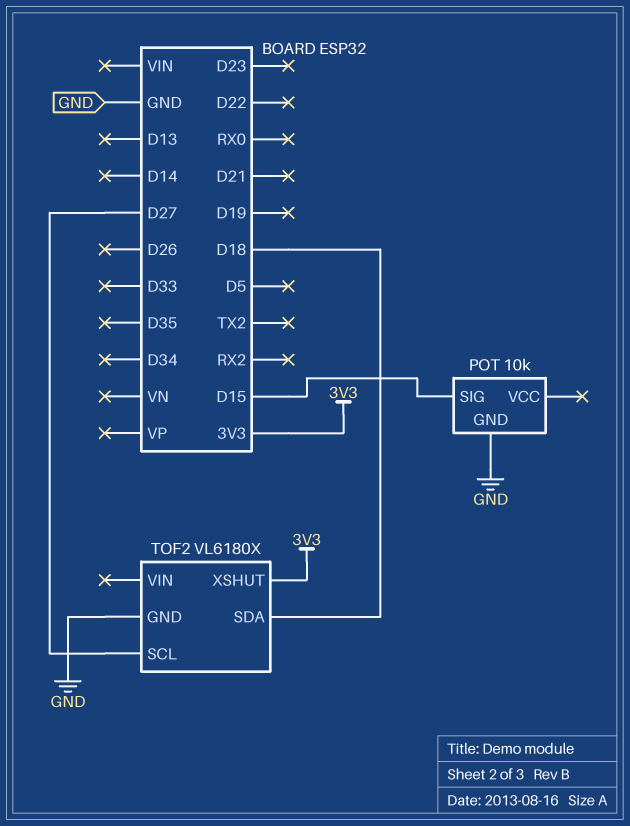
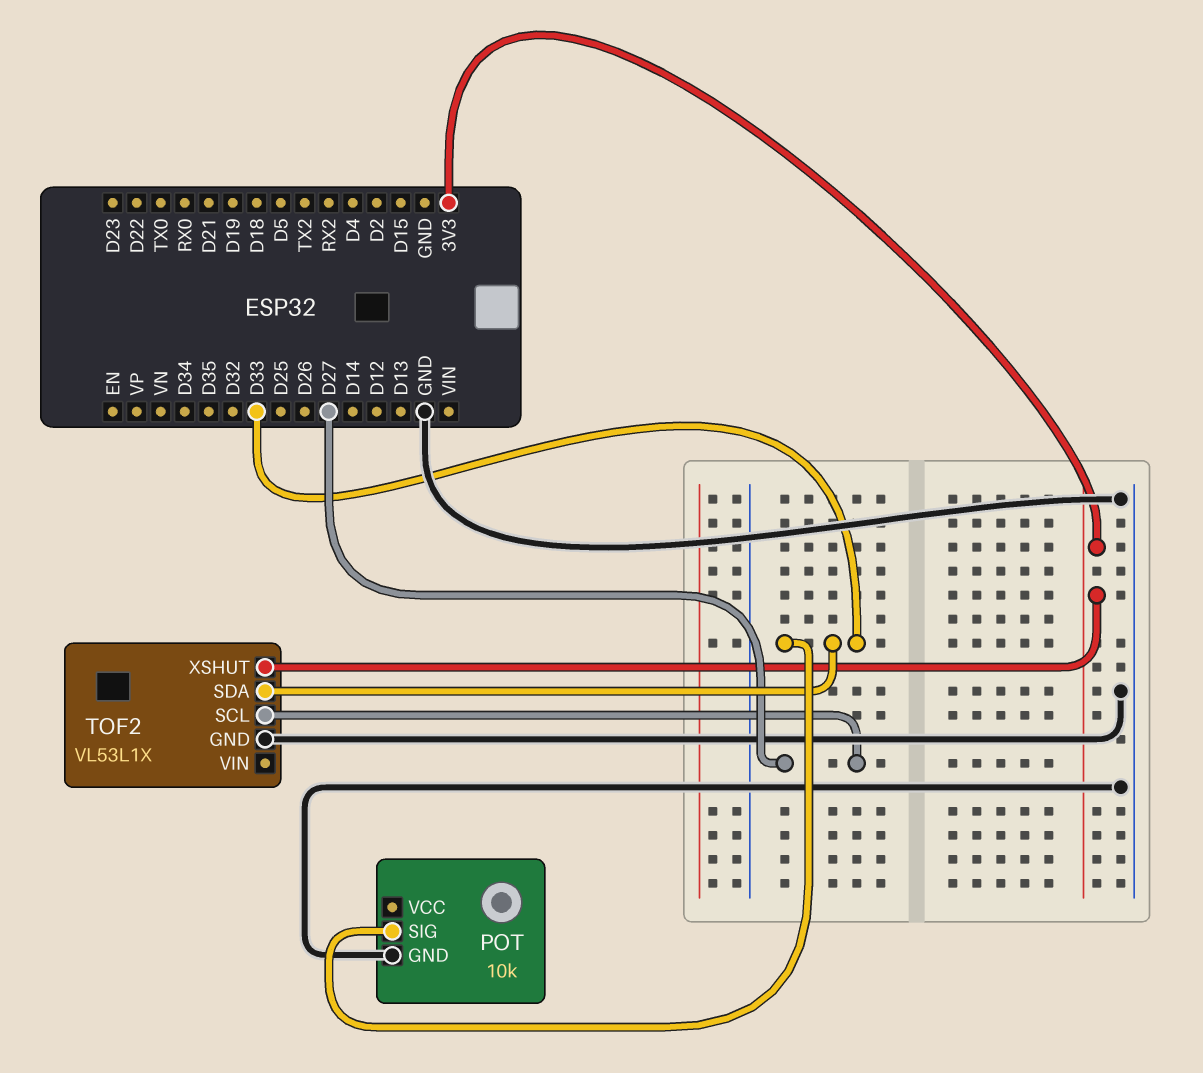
POT pin SIG: D15 -> D33
TOF2: VL6180X -> VL53L1X
TOF2 pin SDA: D18 -> D33

